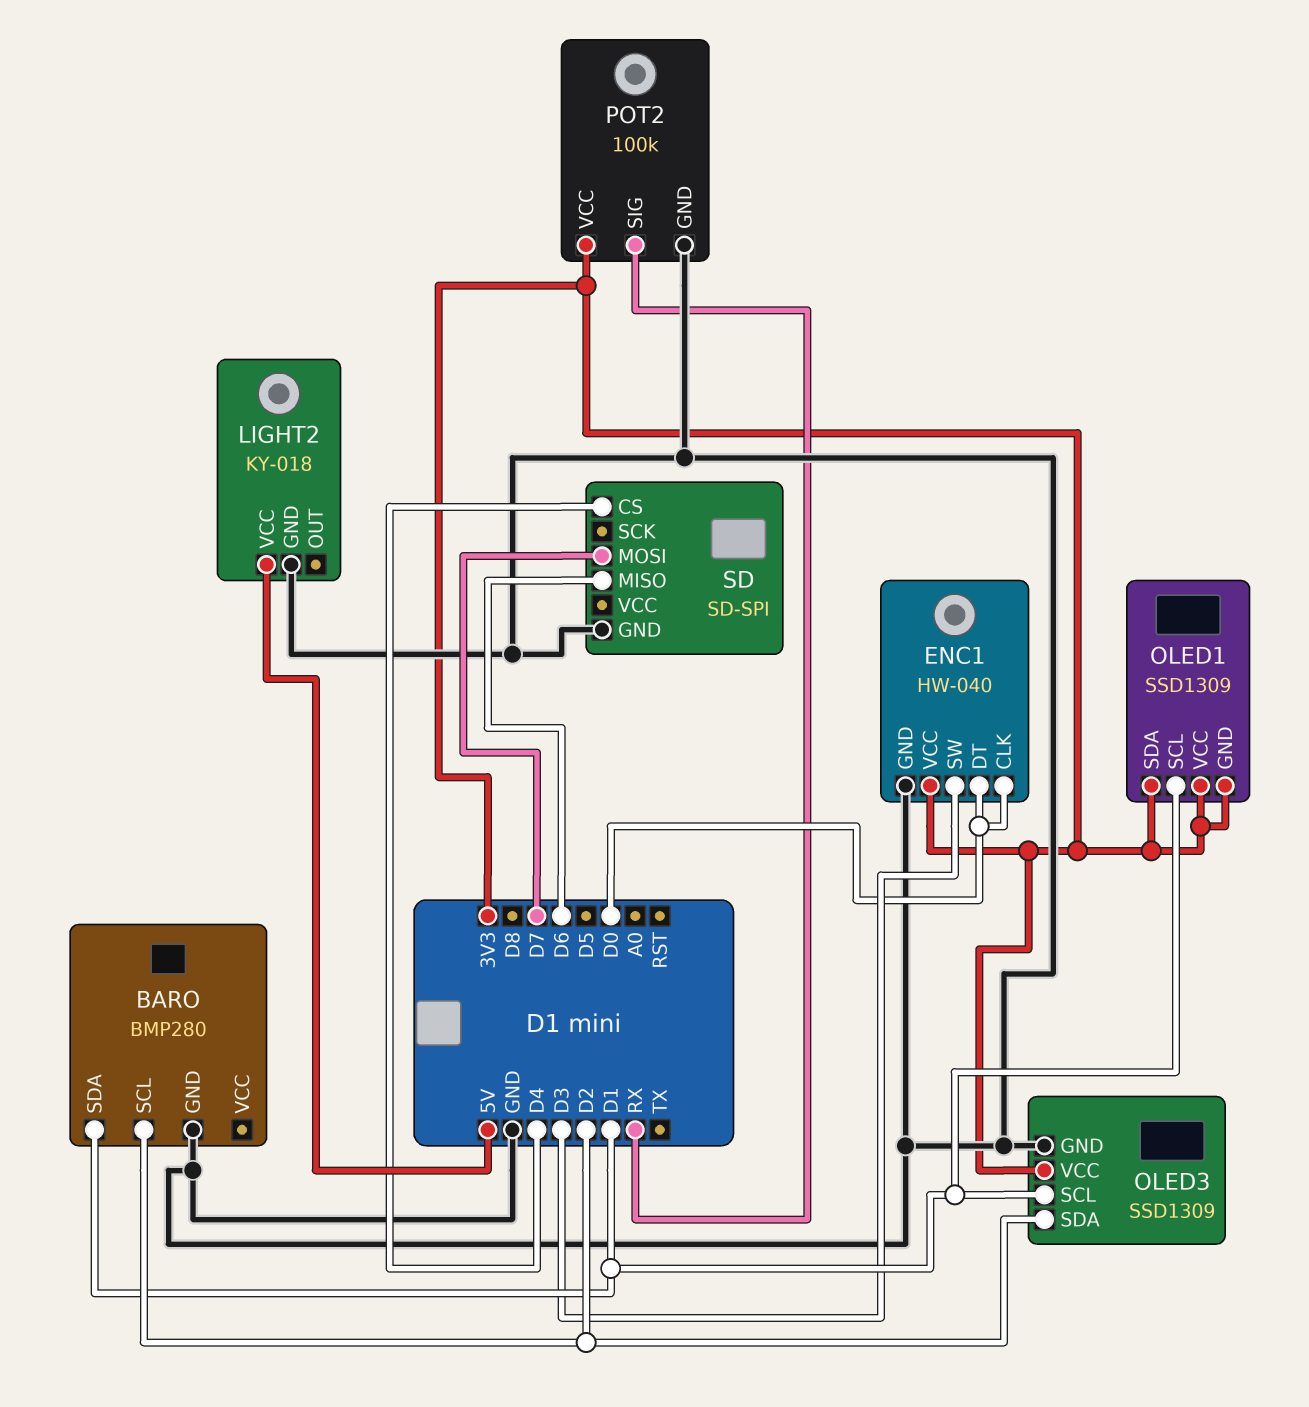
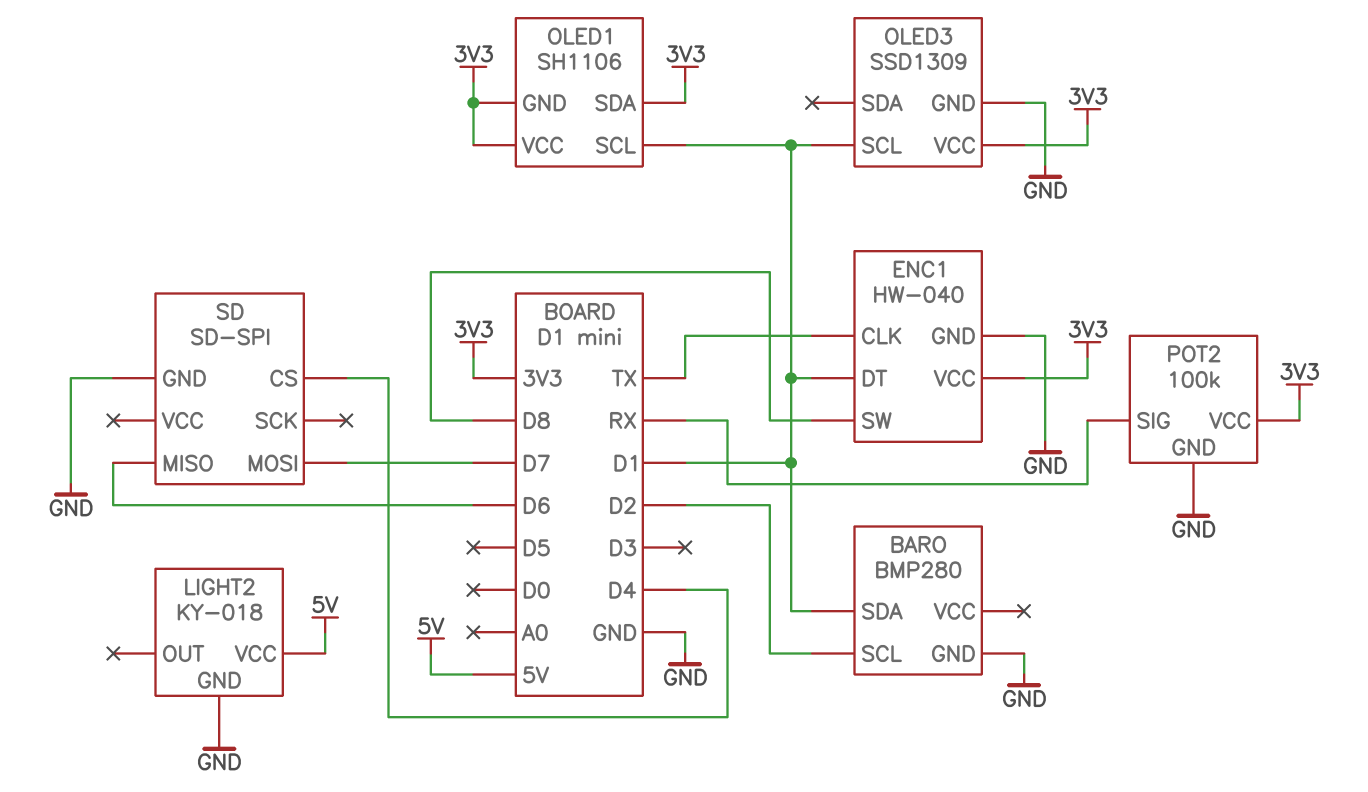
ENC1 pin CLK: D0 -> TX
ENC1 pin DT: D0 -> D1
ENC1 pin SW: D3 -> D8
OLED1: SSD1309 -> SH1106
OLED3 pin SDA: D2 -> none

